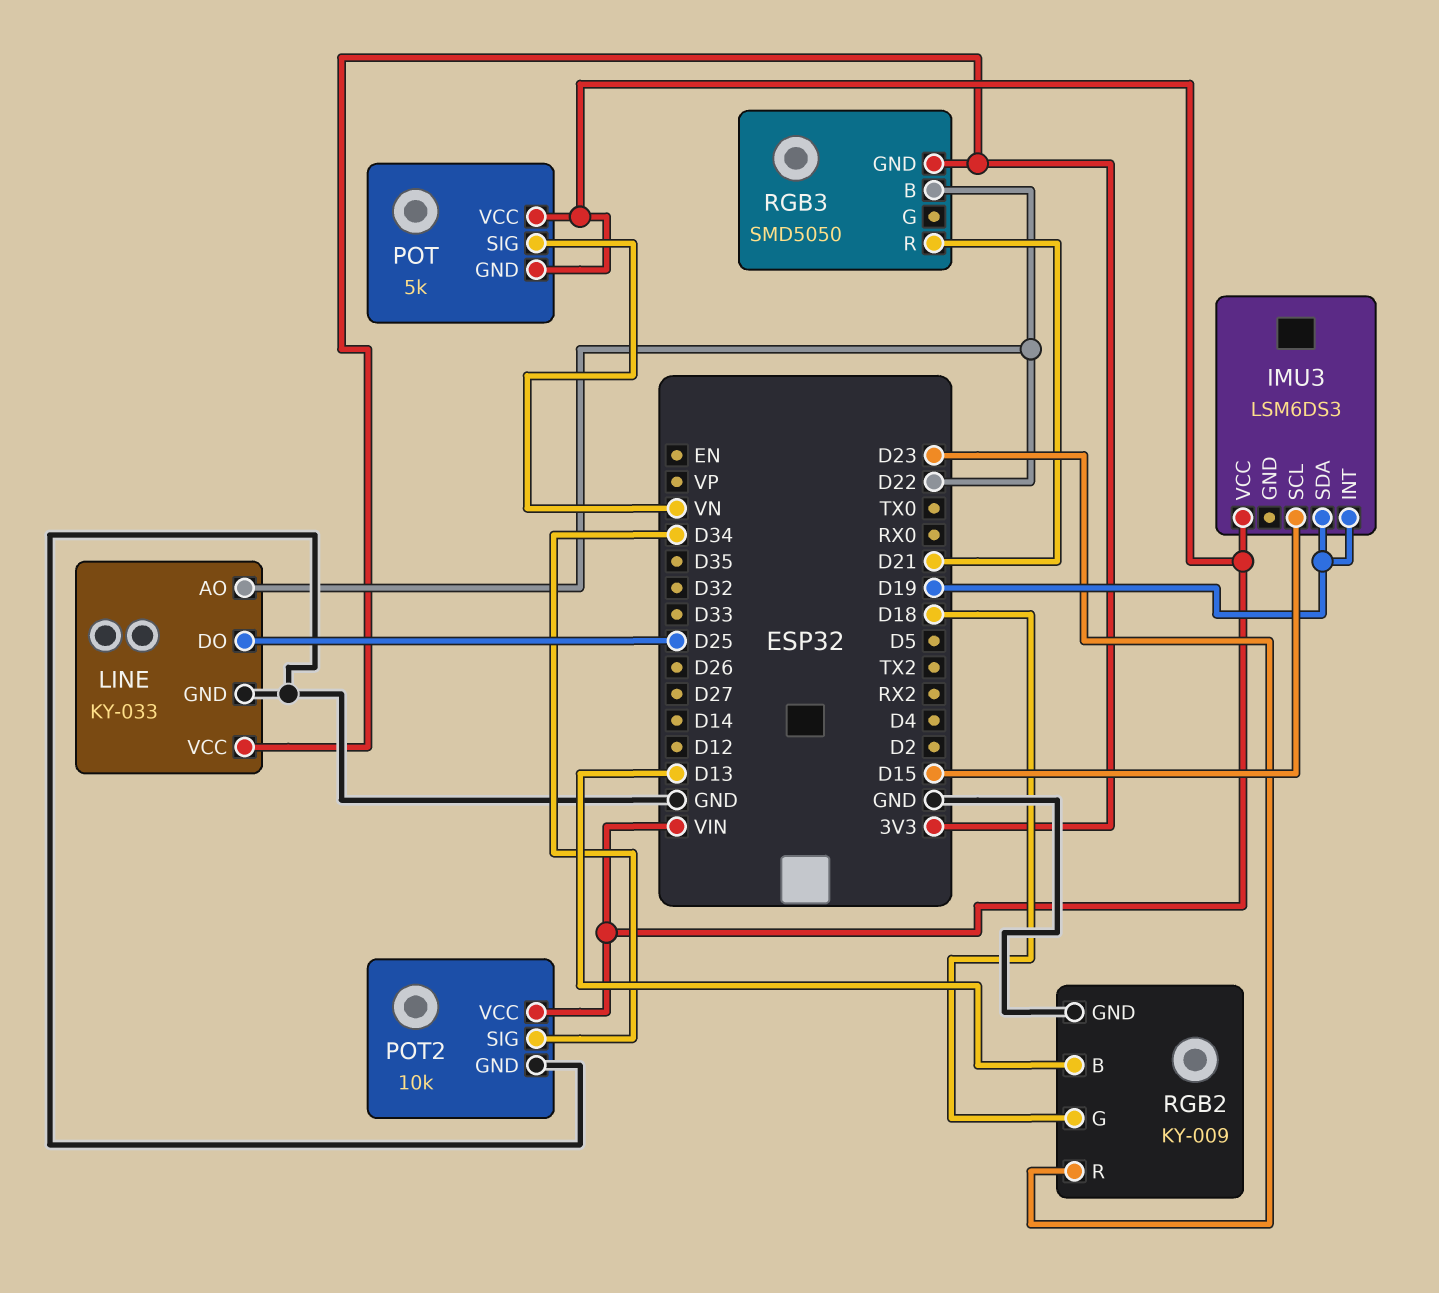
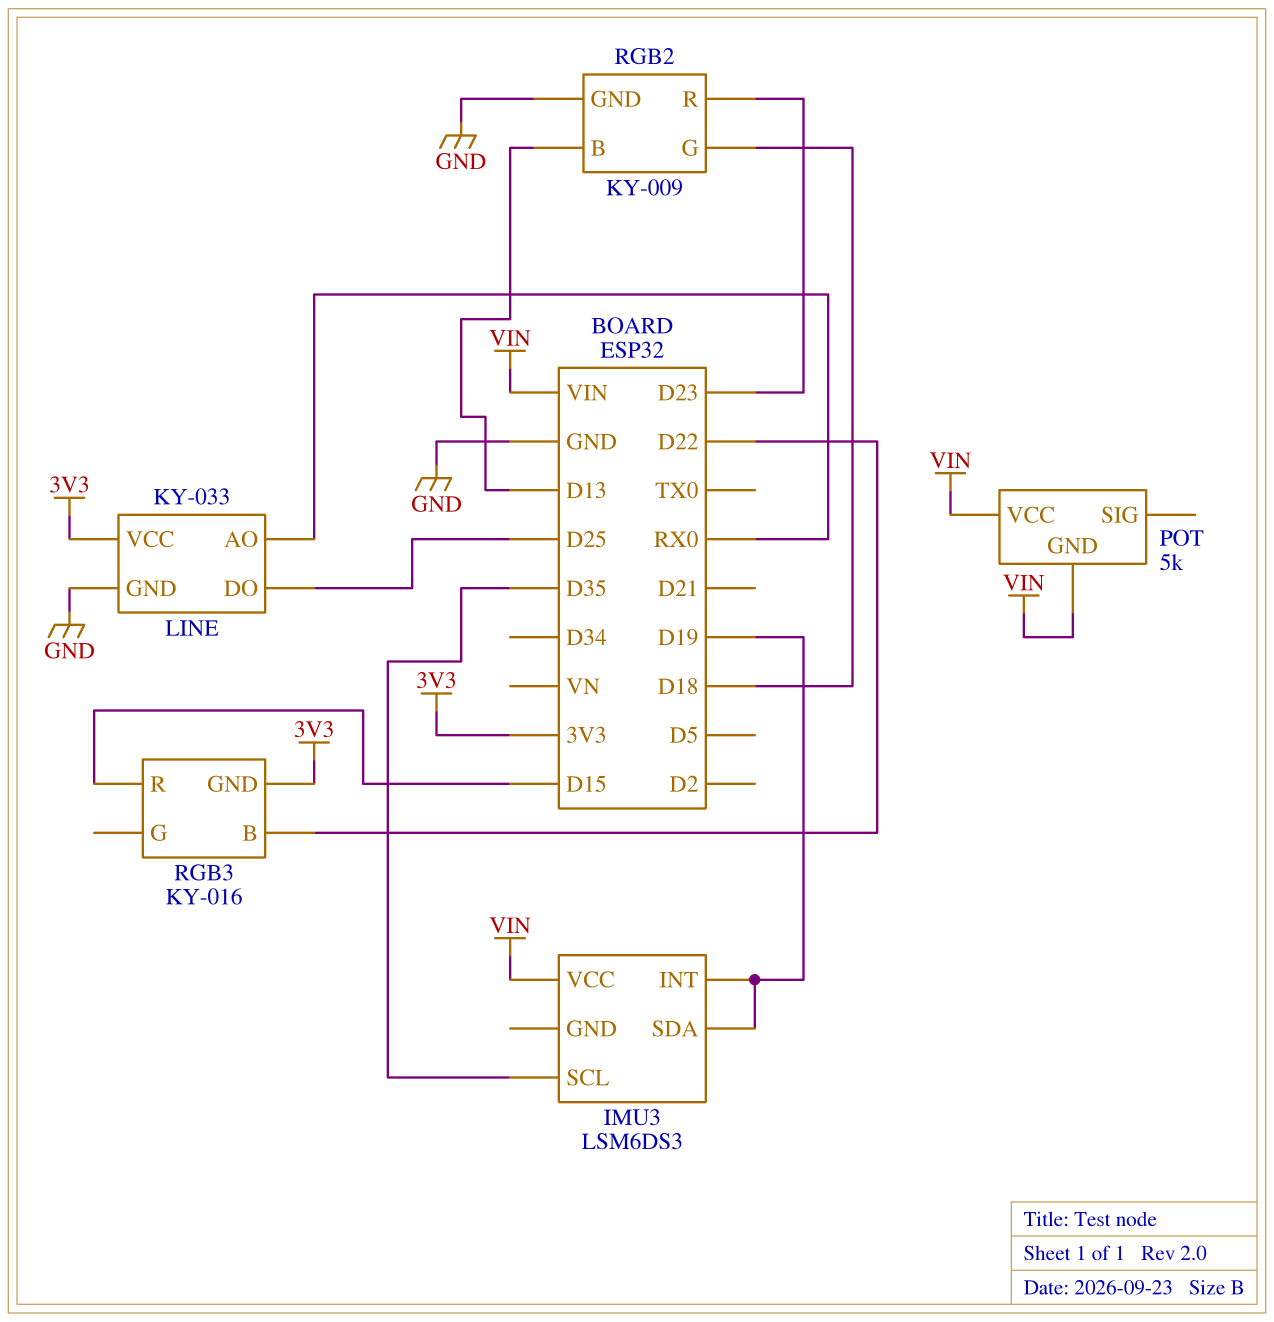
IMU3 pin SCL: D15 -> D35
LINE pin AO: D22 -> RX0
POT pin SIG: VN -> none
POT2: 10k -> none
POT2 pin GND: GND -> none
POT2 pin SIG: D34 -> none
POT2 pin VCC: VIN -> none
RGB3: SMD5050 -> KY-016
RGB3 pin R: D21 -> D15

